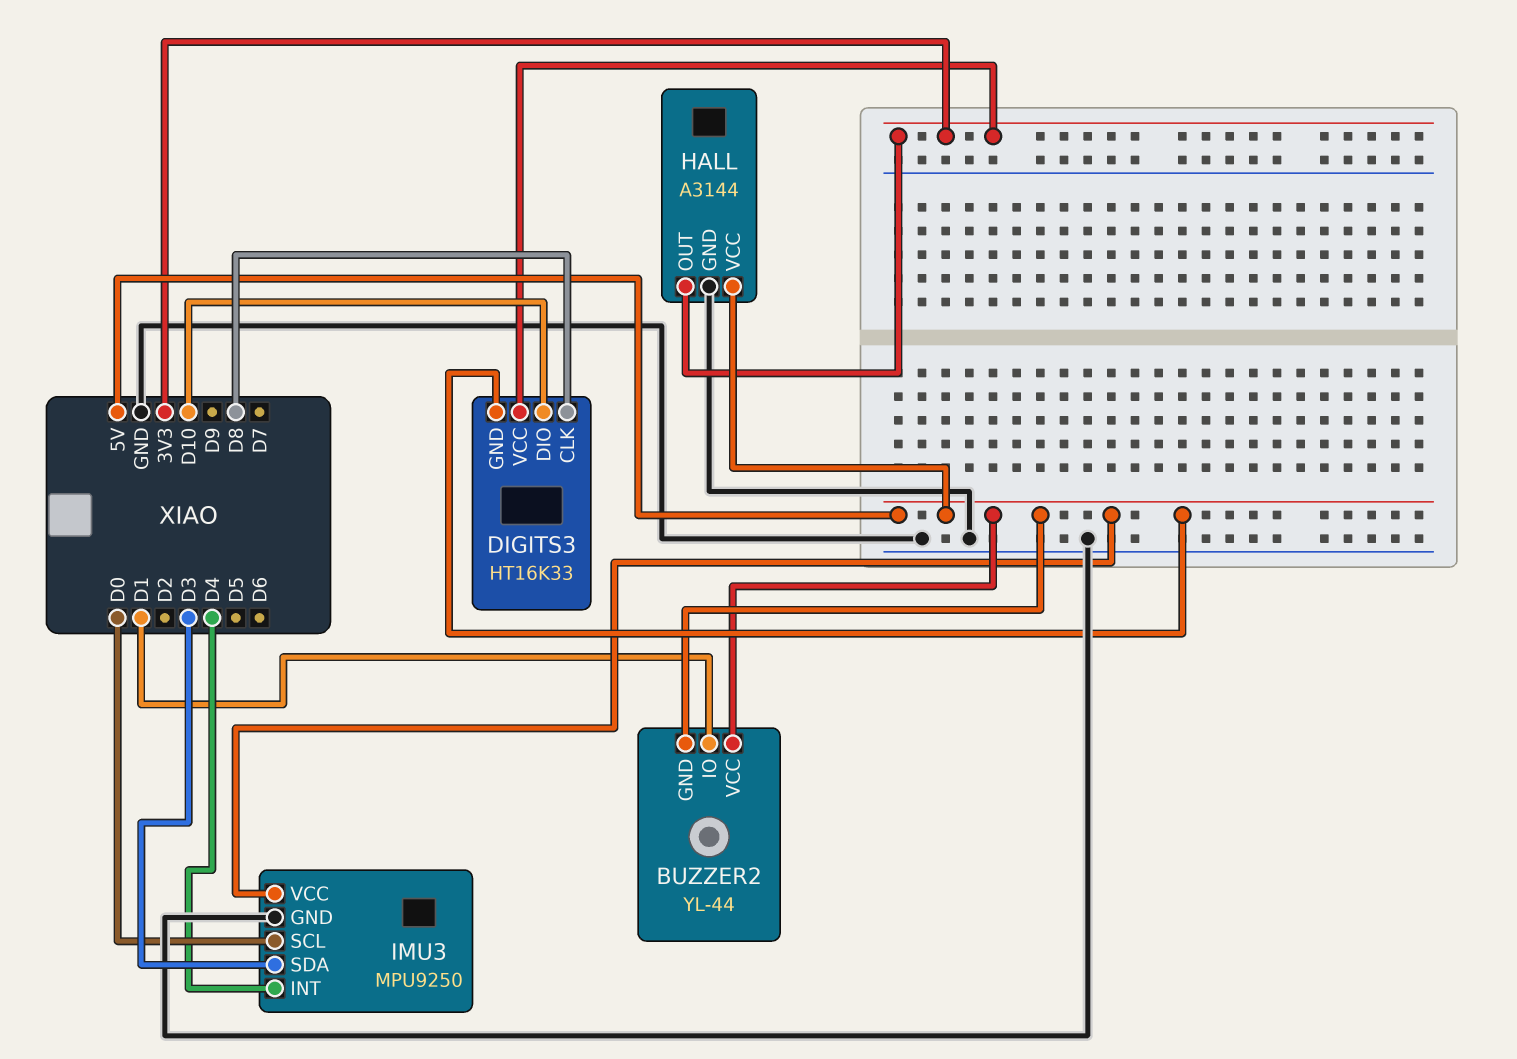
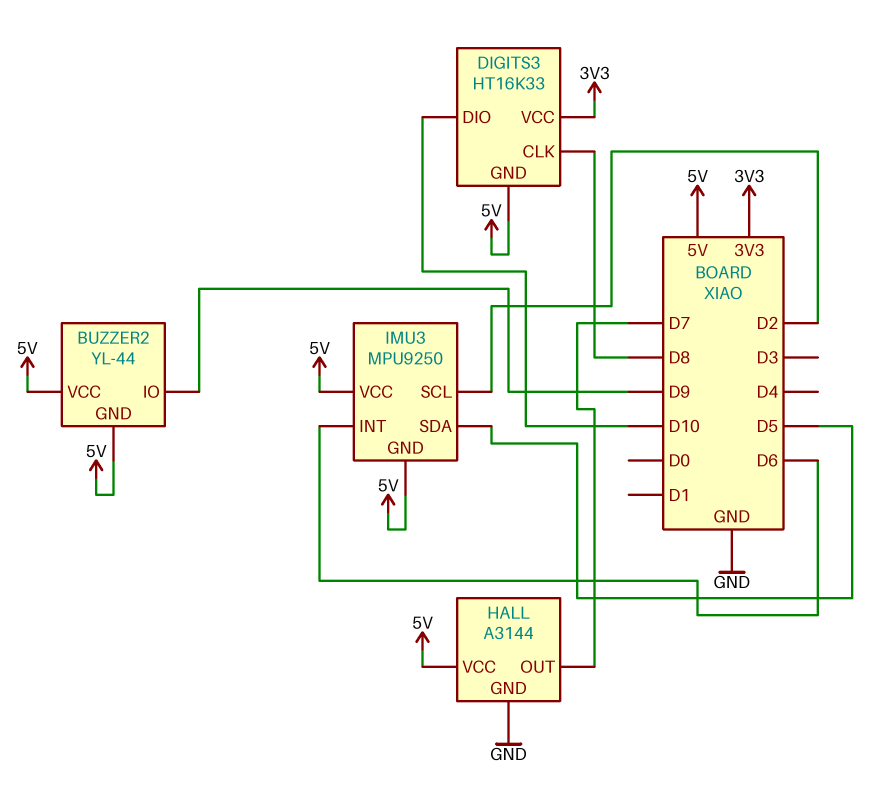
BUZZER2 pin IO: D1 -> D9
HALL pin OUT: 3V3 -> D7
IMU3 pin GND: GND -> 5V
IMU3 pin INT: D4 -> D6
IMU3 pin SCL: D0 -> D2
IMU3 pin SDA: D3 -> D5

